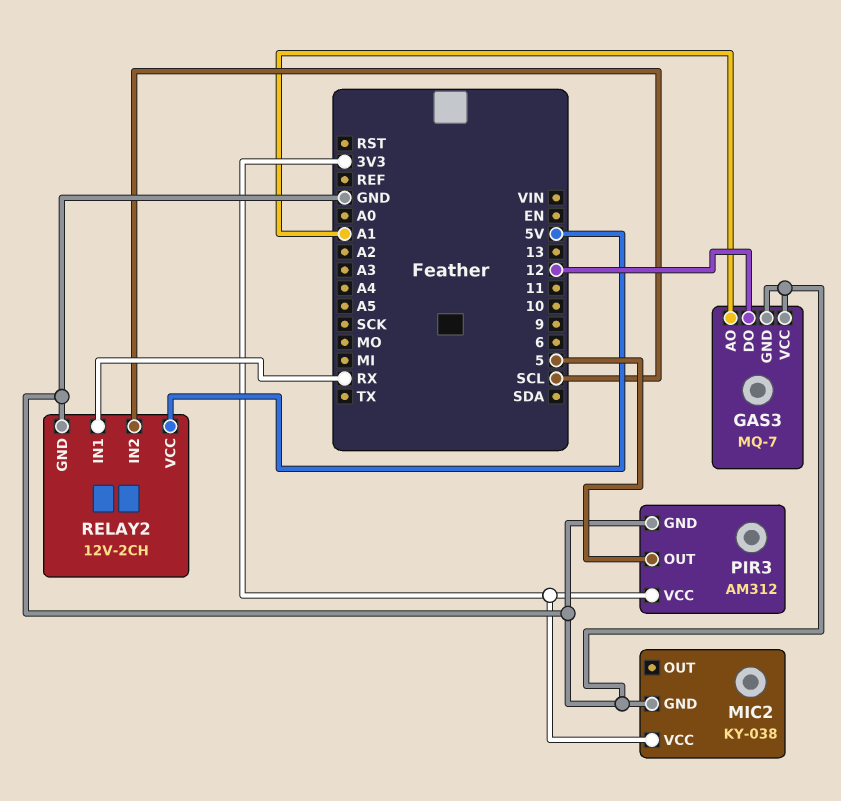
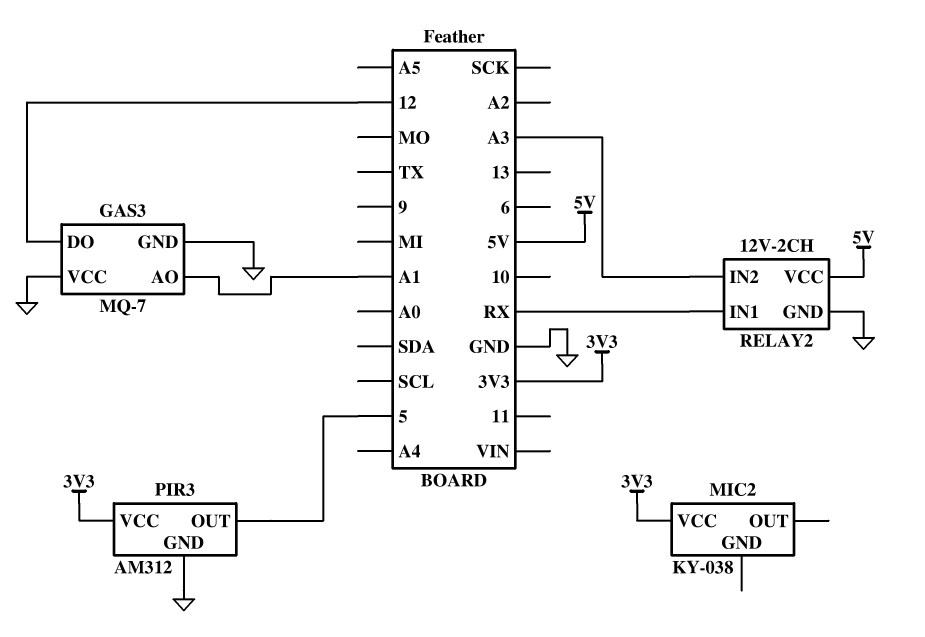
MIC2 pin GND: GND -> none
RELAY2 pin IN2: SCL -> A3

